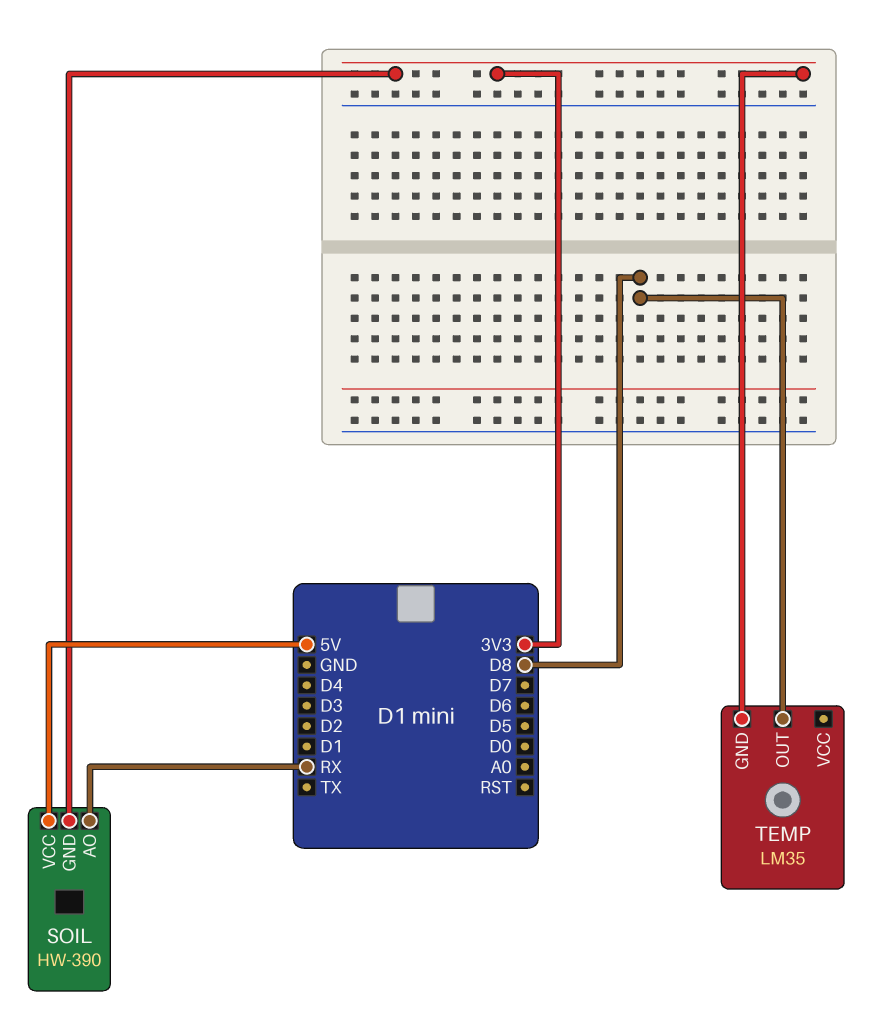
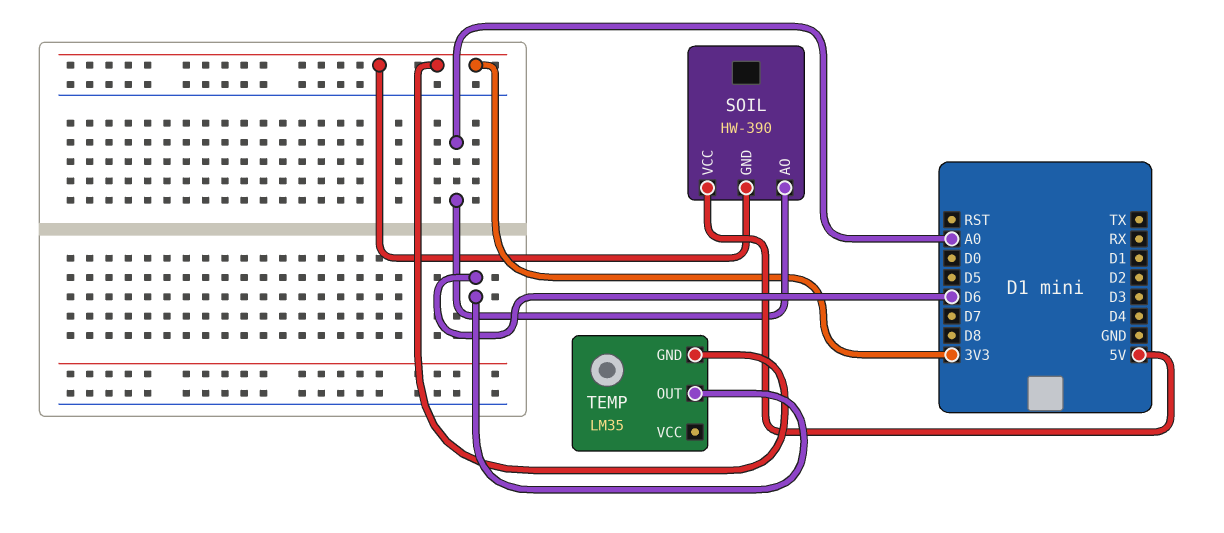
SOIL pin AO: RX -> A0
TEMP pin OUT: D8 -> D6

